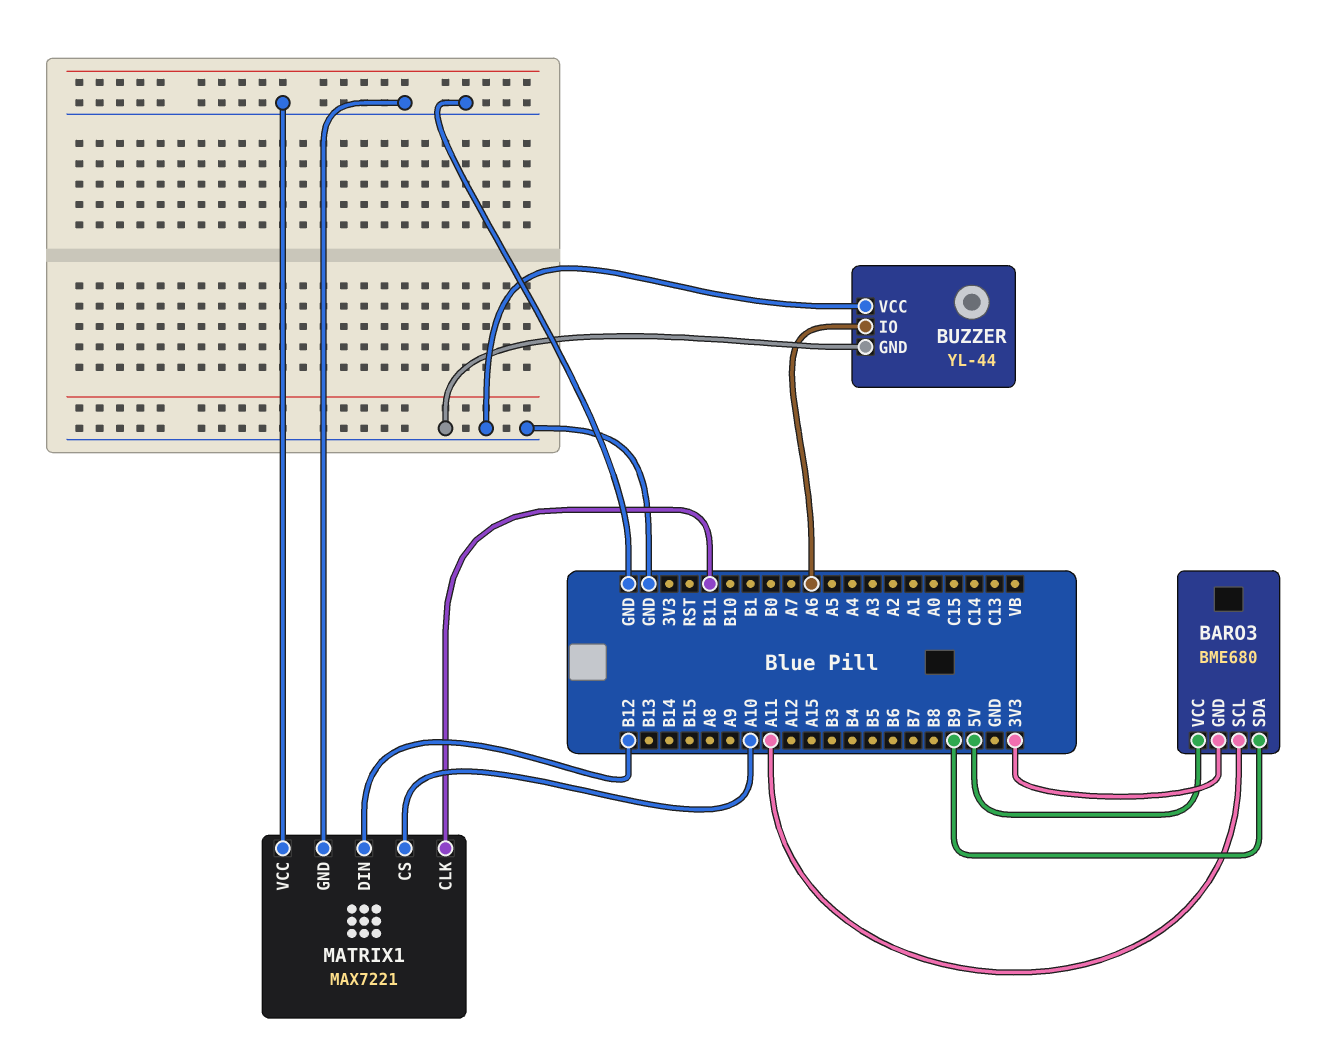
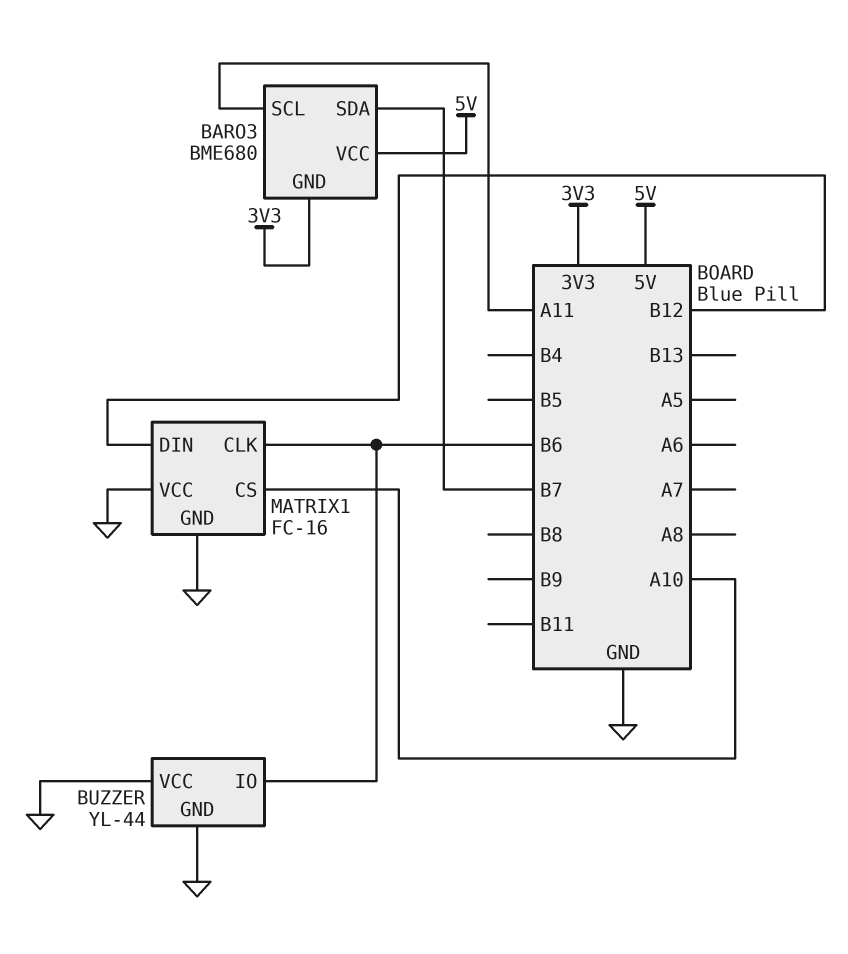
BARO3 pin SDA: B9 -> B7
BUZZER pin IO: A6 -> B6
MATRIX1: MAX7221 -> FC-16
MATRIX1 pin CLK: B11 -> B6

